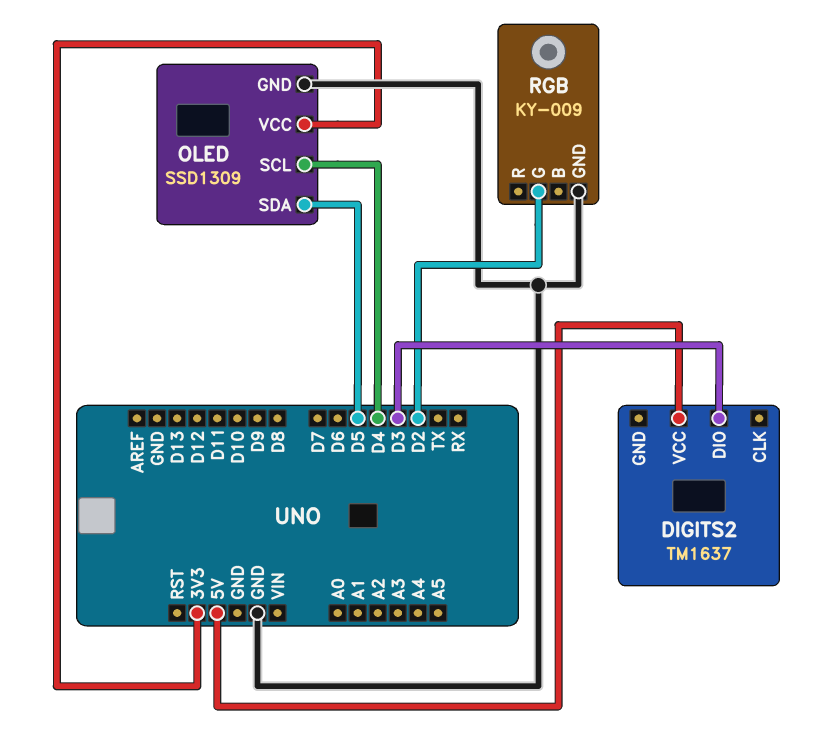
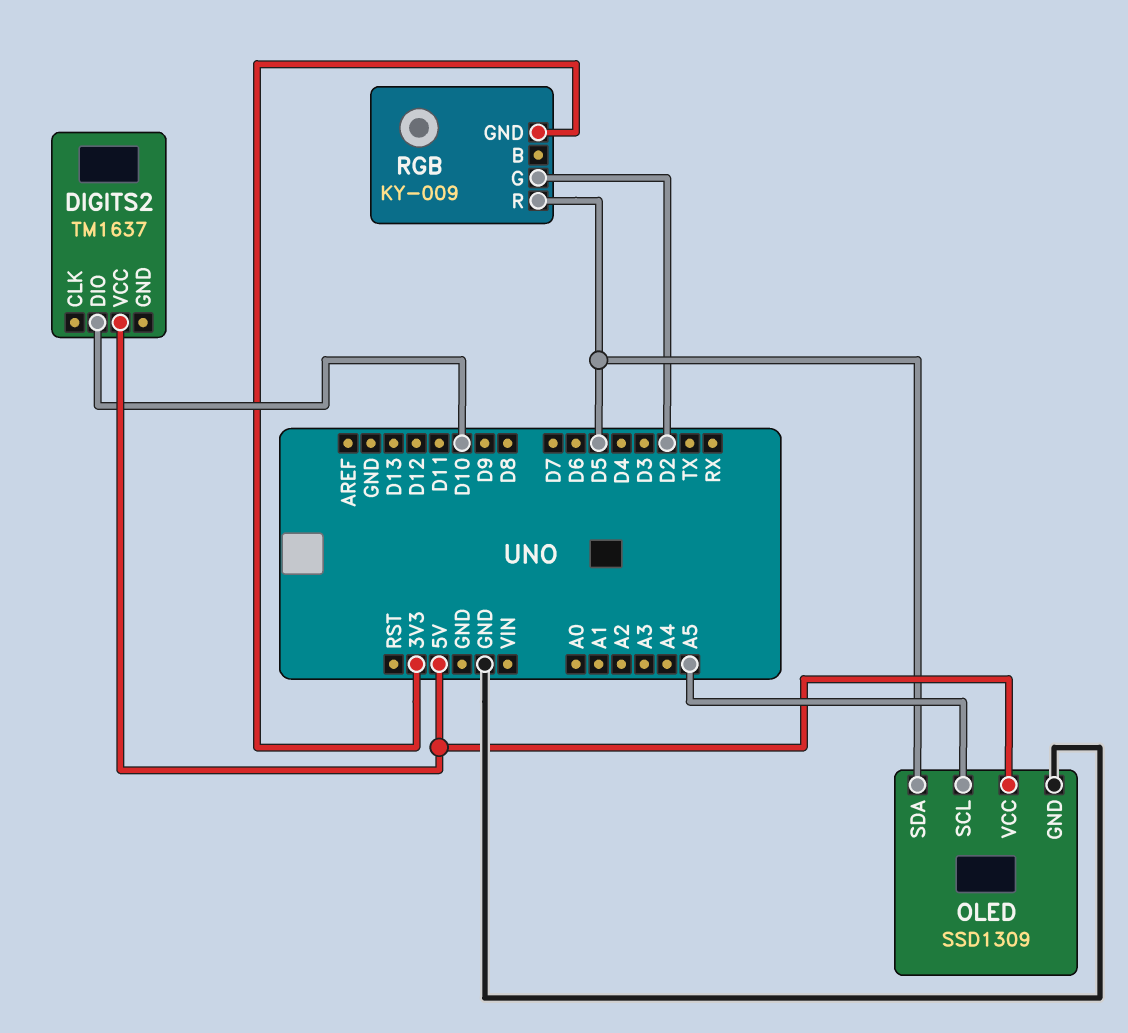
DIGITS2 pin DIO: D3 -> D10
OLED pin SCL: D4 -> A5
OLED pin VCC: 3V3 -> 5V
RGB pin GND: GND -> 3V3
RGB pin R: none -> D5

